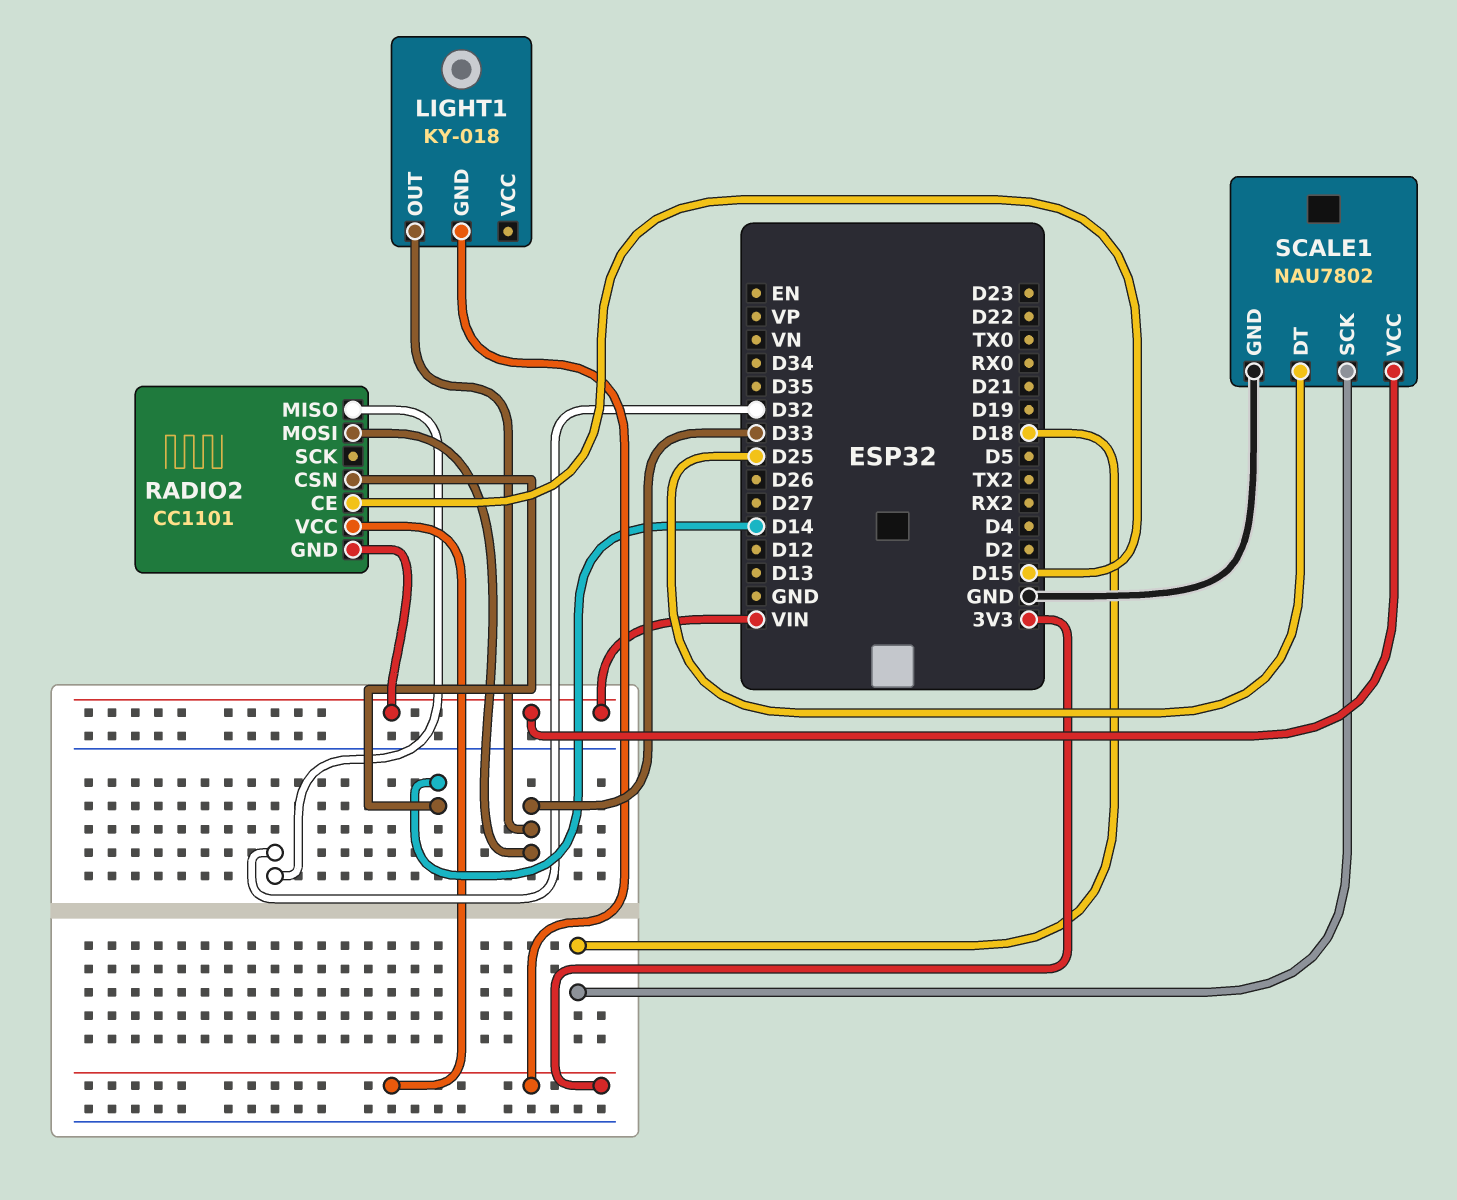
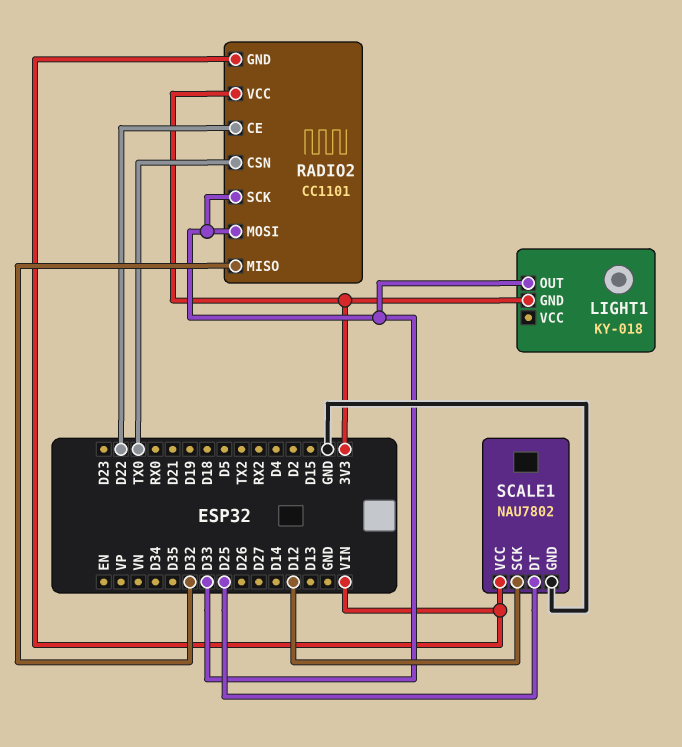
RADIO2 pin CE: D15 -> D22
RADIO2 pin CSN: D14 -> TX0
RADIO2 pin SCK: none -> D33
SCALE1 pin SCK: D18 -> D12

